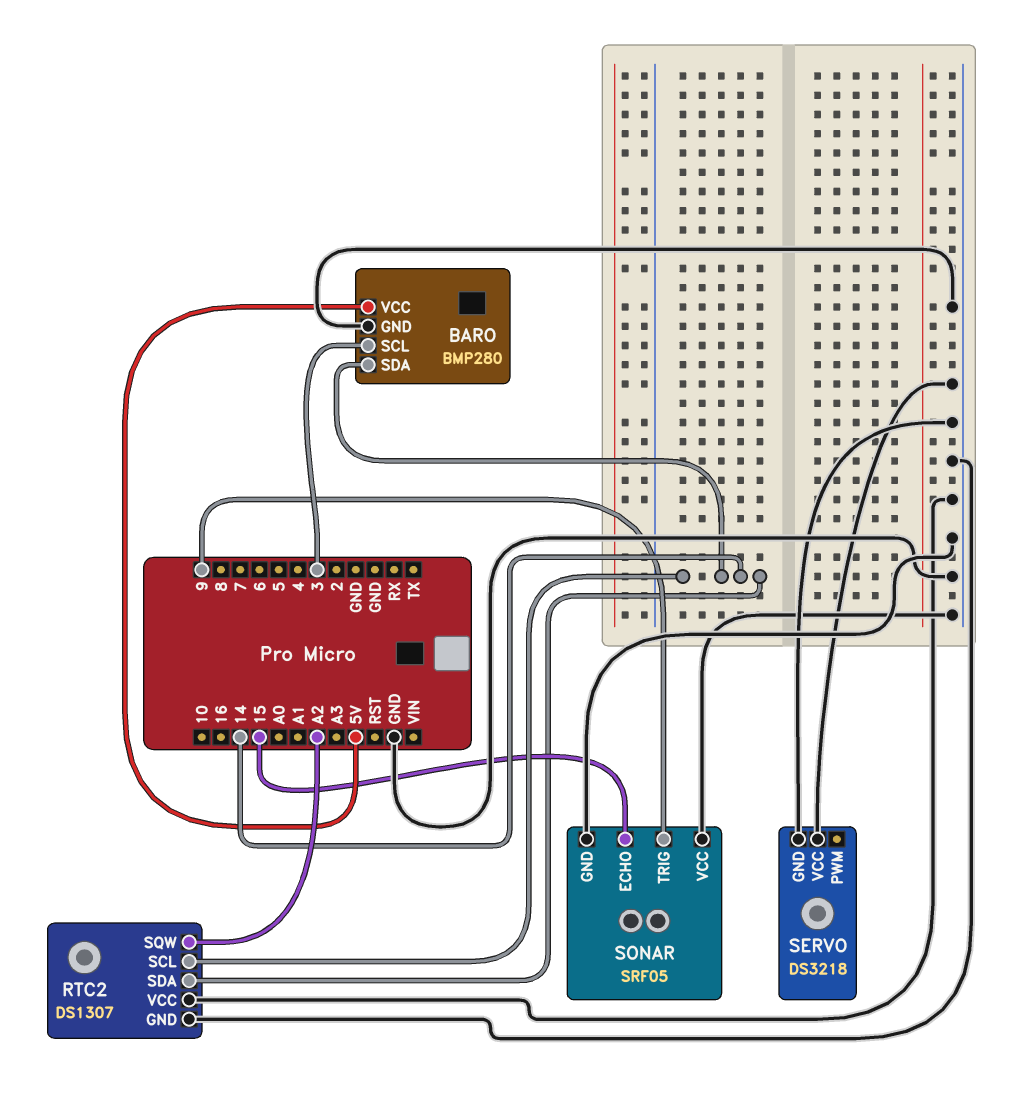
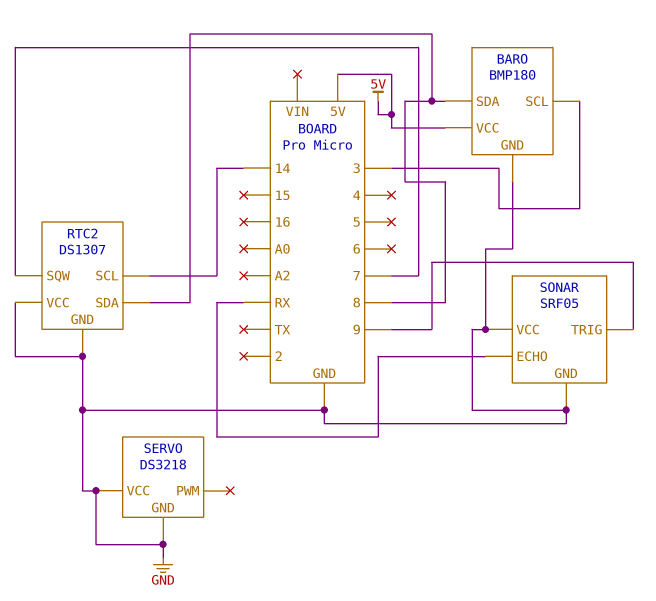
BARO: BMP280 -> BMP180
BARO pin SDA: 14 -> 8
RTC2 pin SDA: 14 -> 8
RTC2 pin SQW: A2 -> 7
SONAR pin ECHO: 15 -> RX

